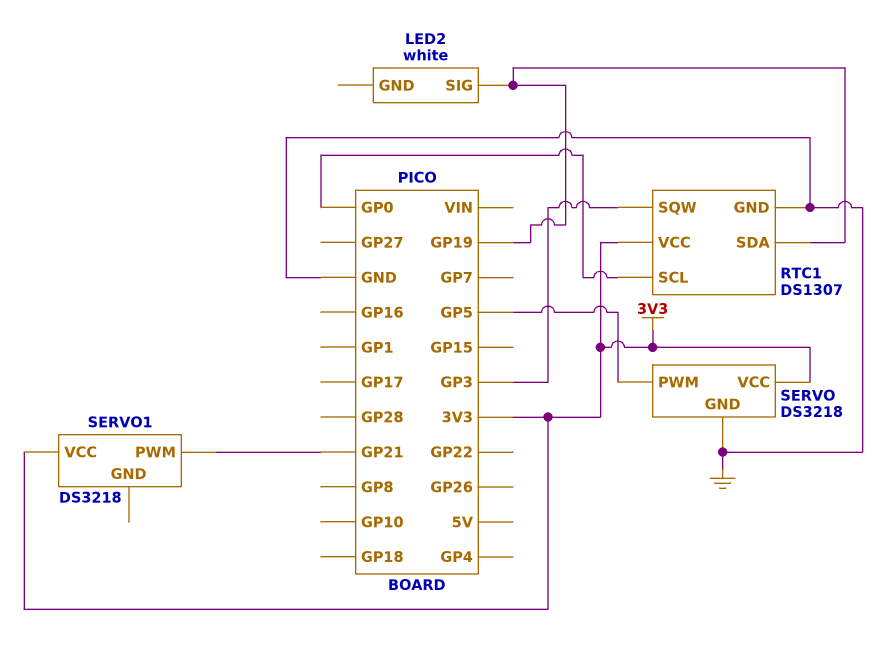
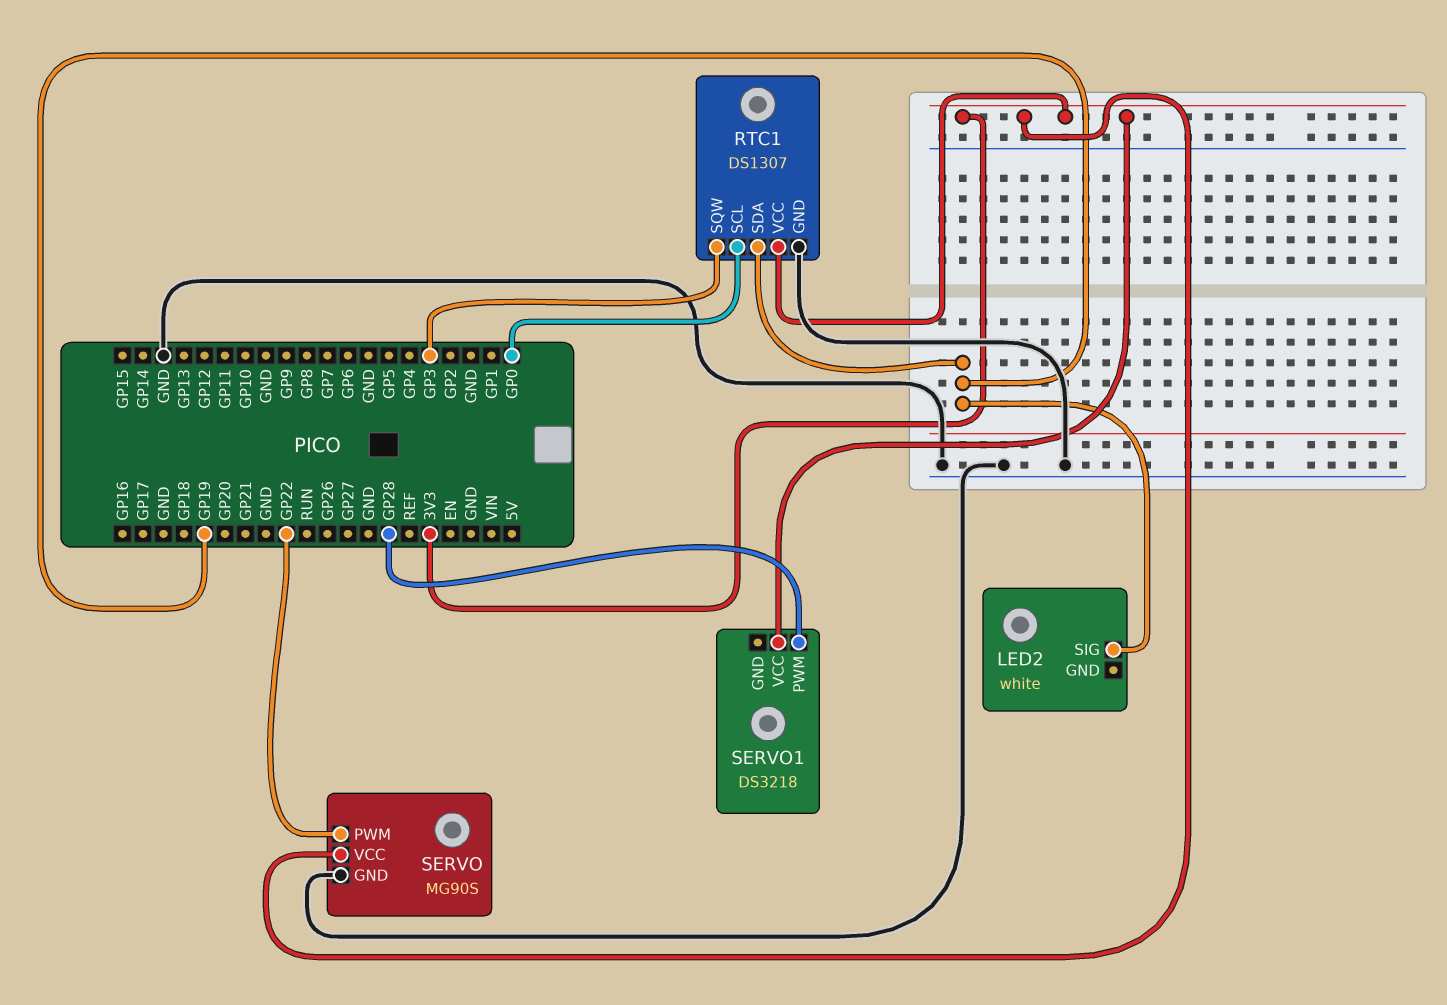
SERVO: DS3218 -> MG90S
SERVO pin PWM: GP5 -> GP22
SERVO1 pin PWM: GP21 -> GP28

